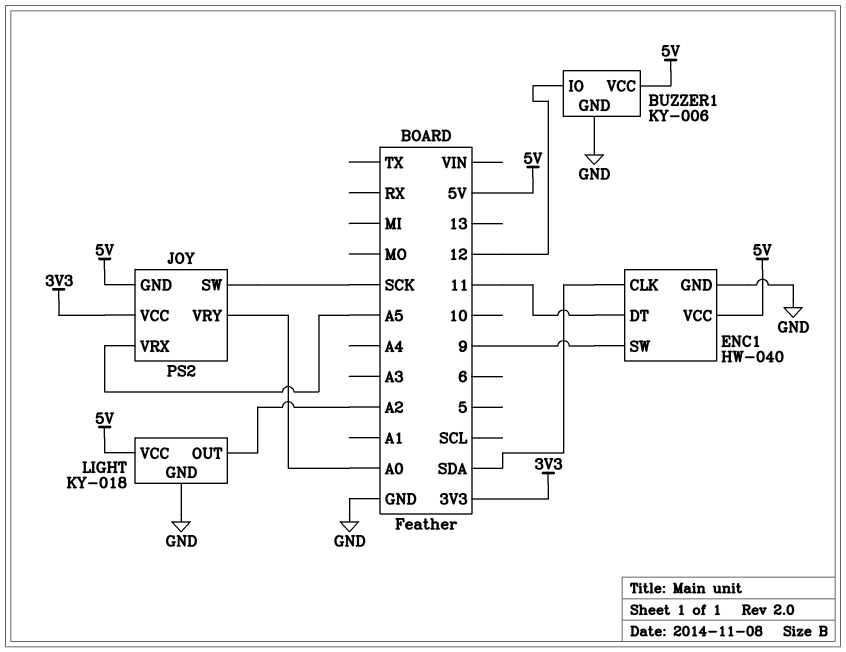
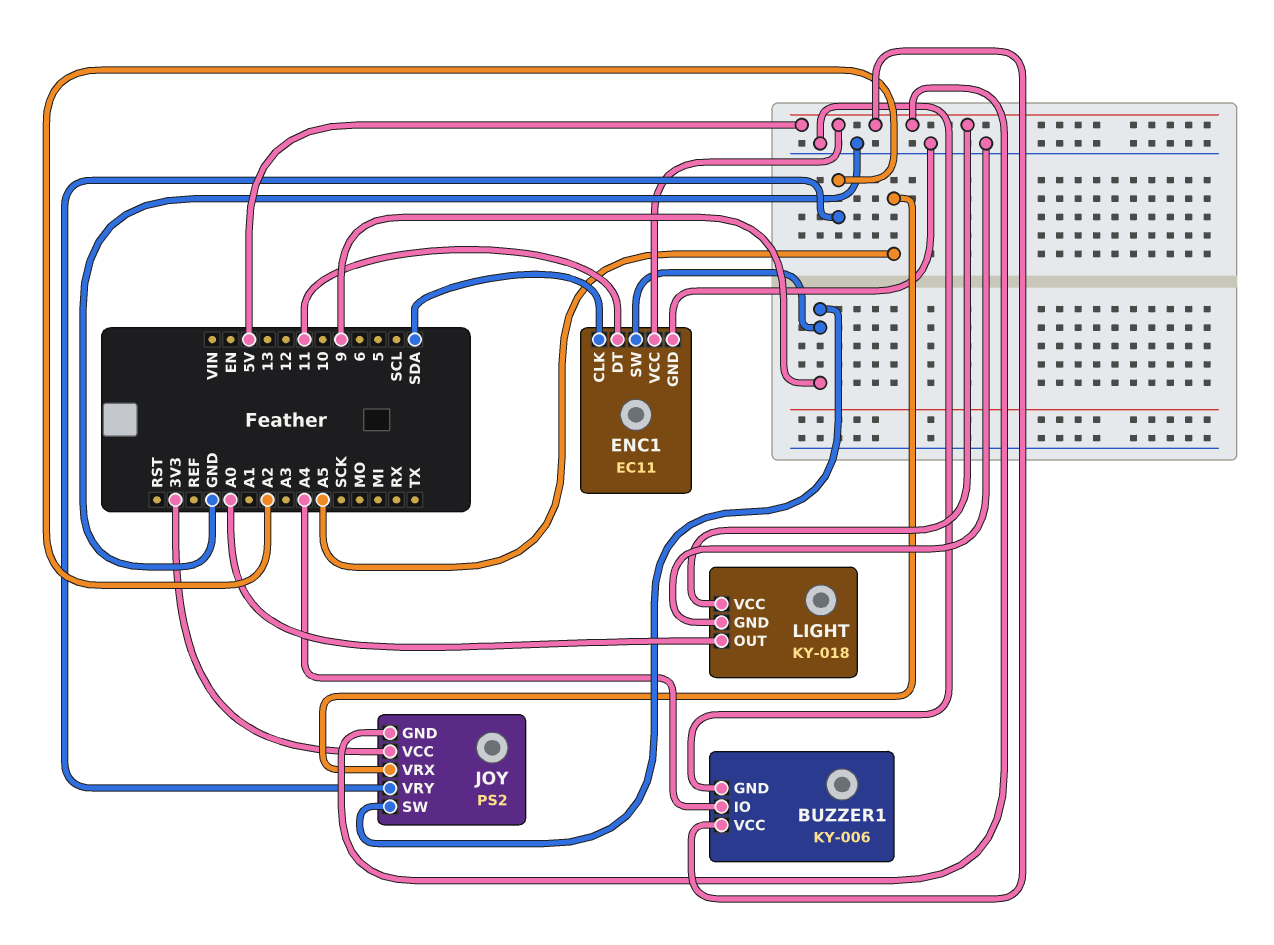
BUZZER1 pin IO: 12 -> A4
ENC1: HW-040 -> EC11
JOY pin SW: SCK -> 9
JOY pin VRY: A0 -> A2
LIGHT pin OUT: A2 -> A0

